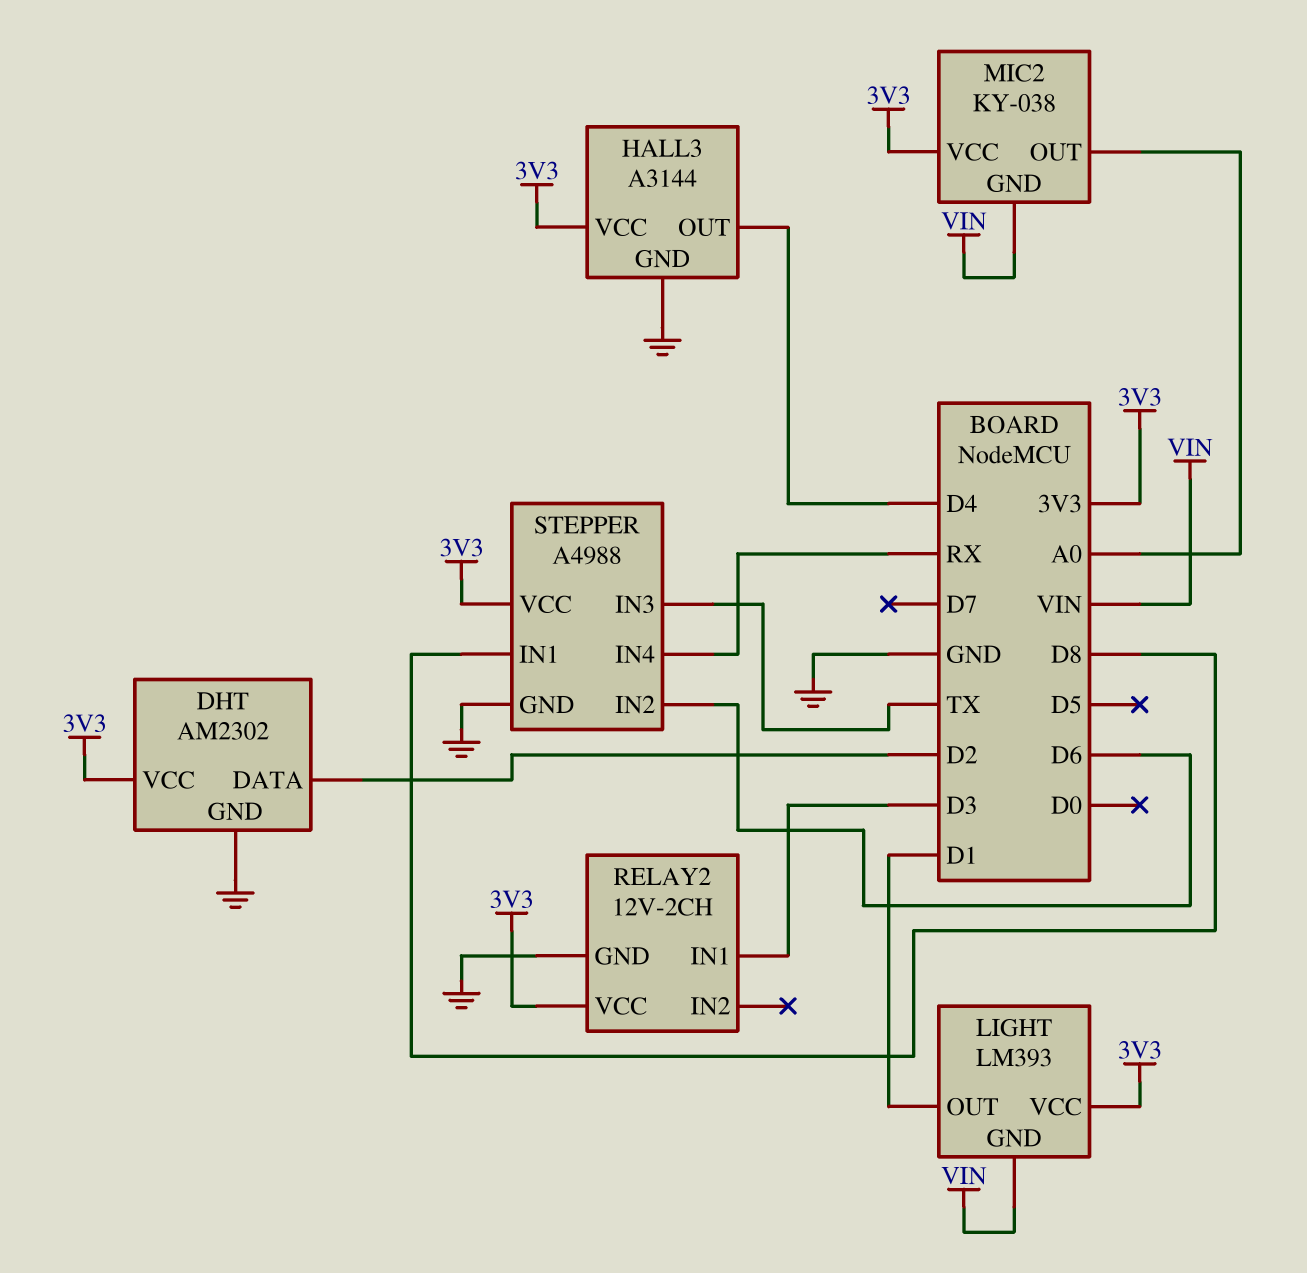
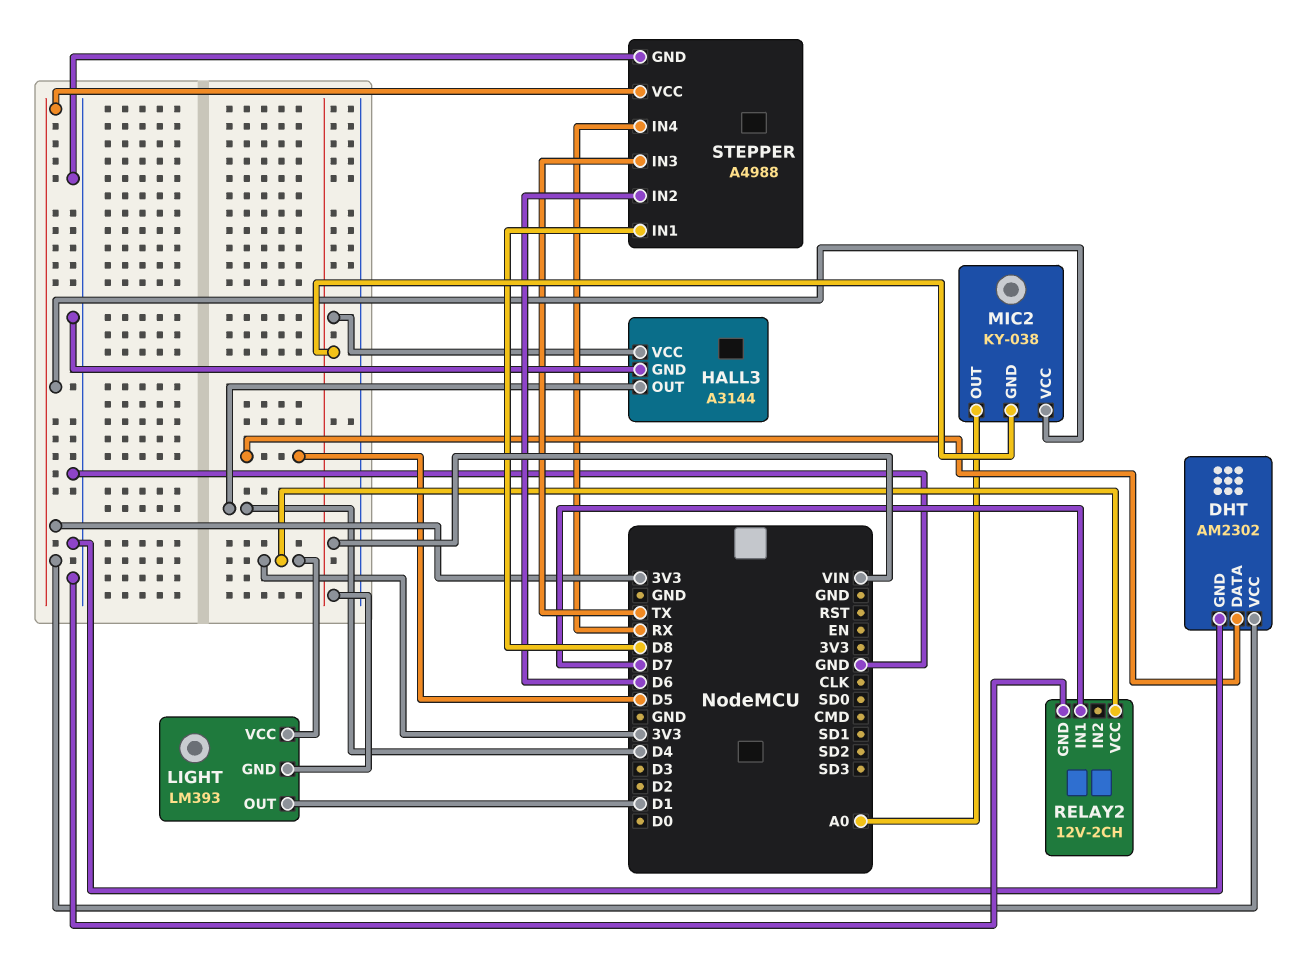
DHT pin DATA: D2 -> D5
HALL3 pin VCC: 3V3 -> VIN
RELAY2 pin IN1: D3 -> D7

